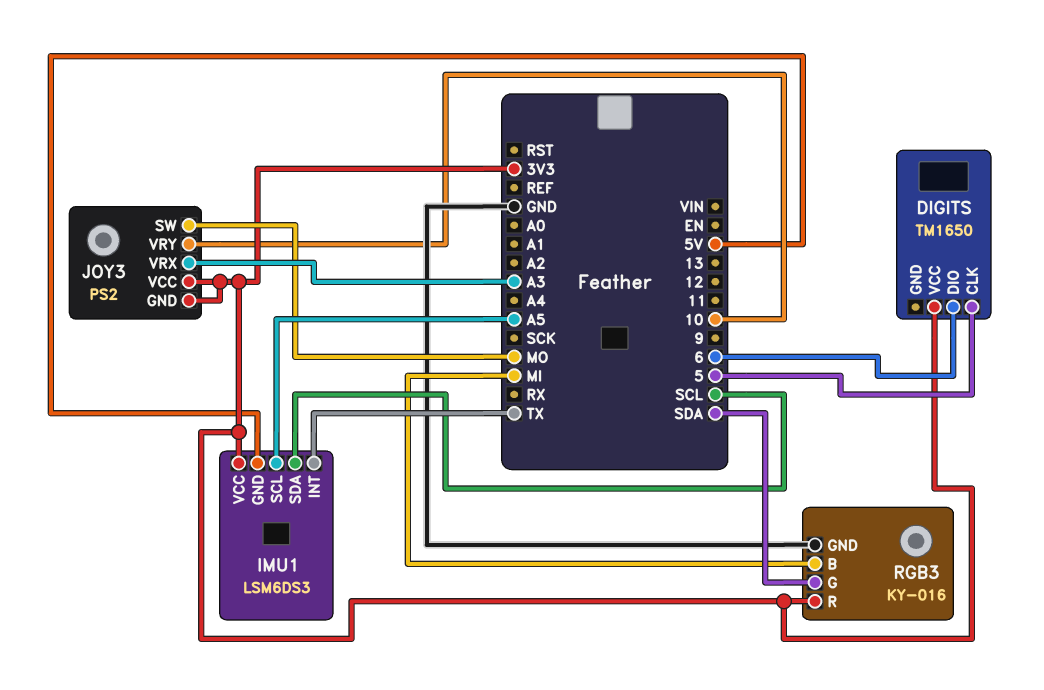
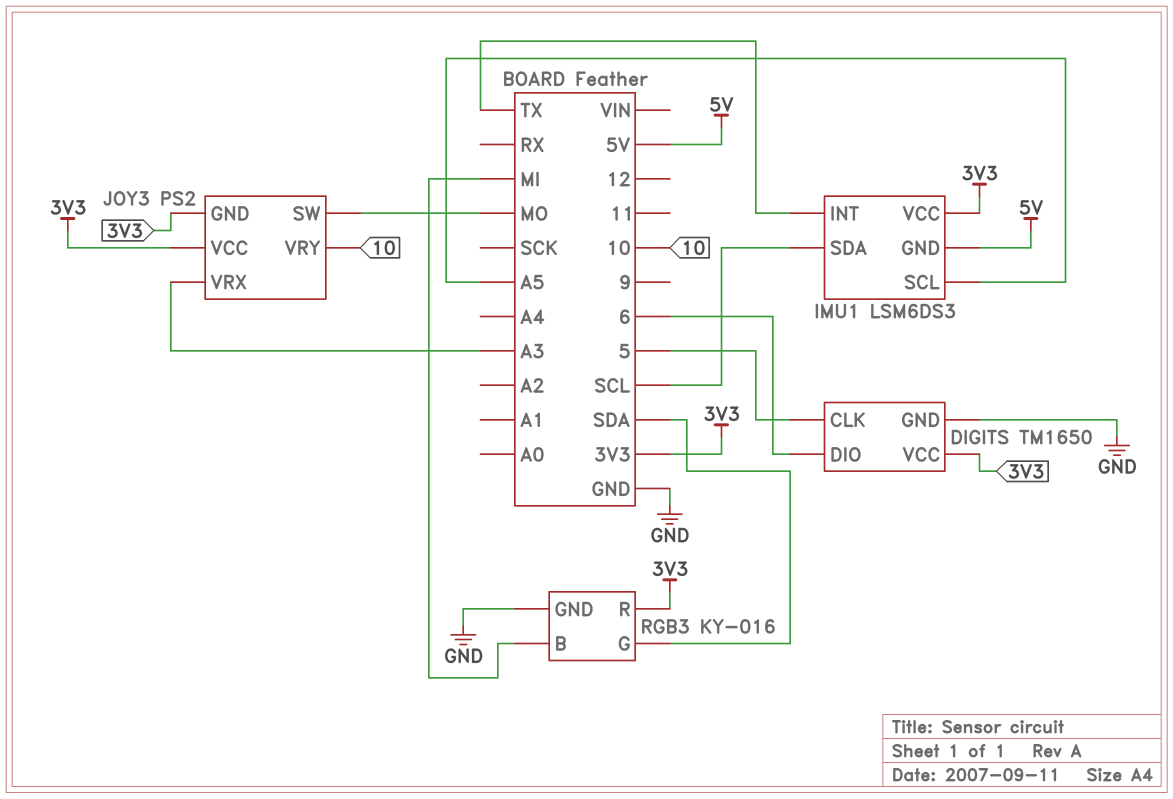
DIGITS pin GND: none -> GND

